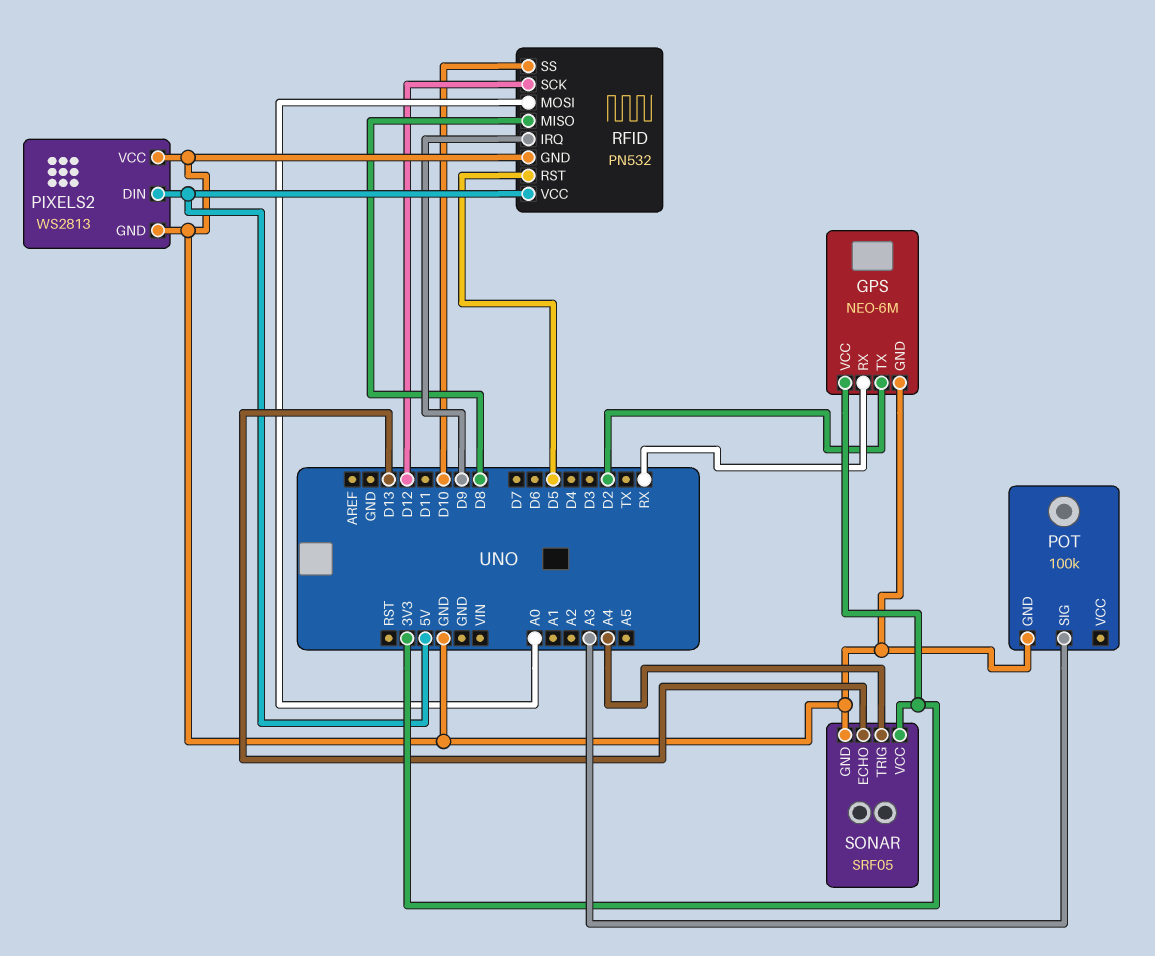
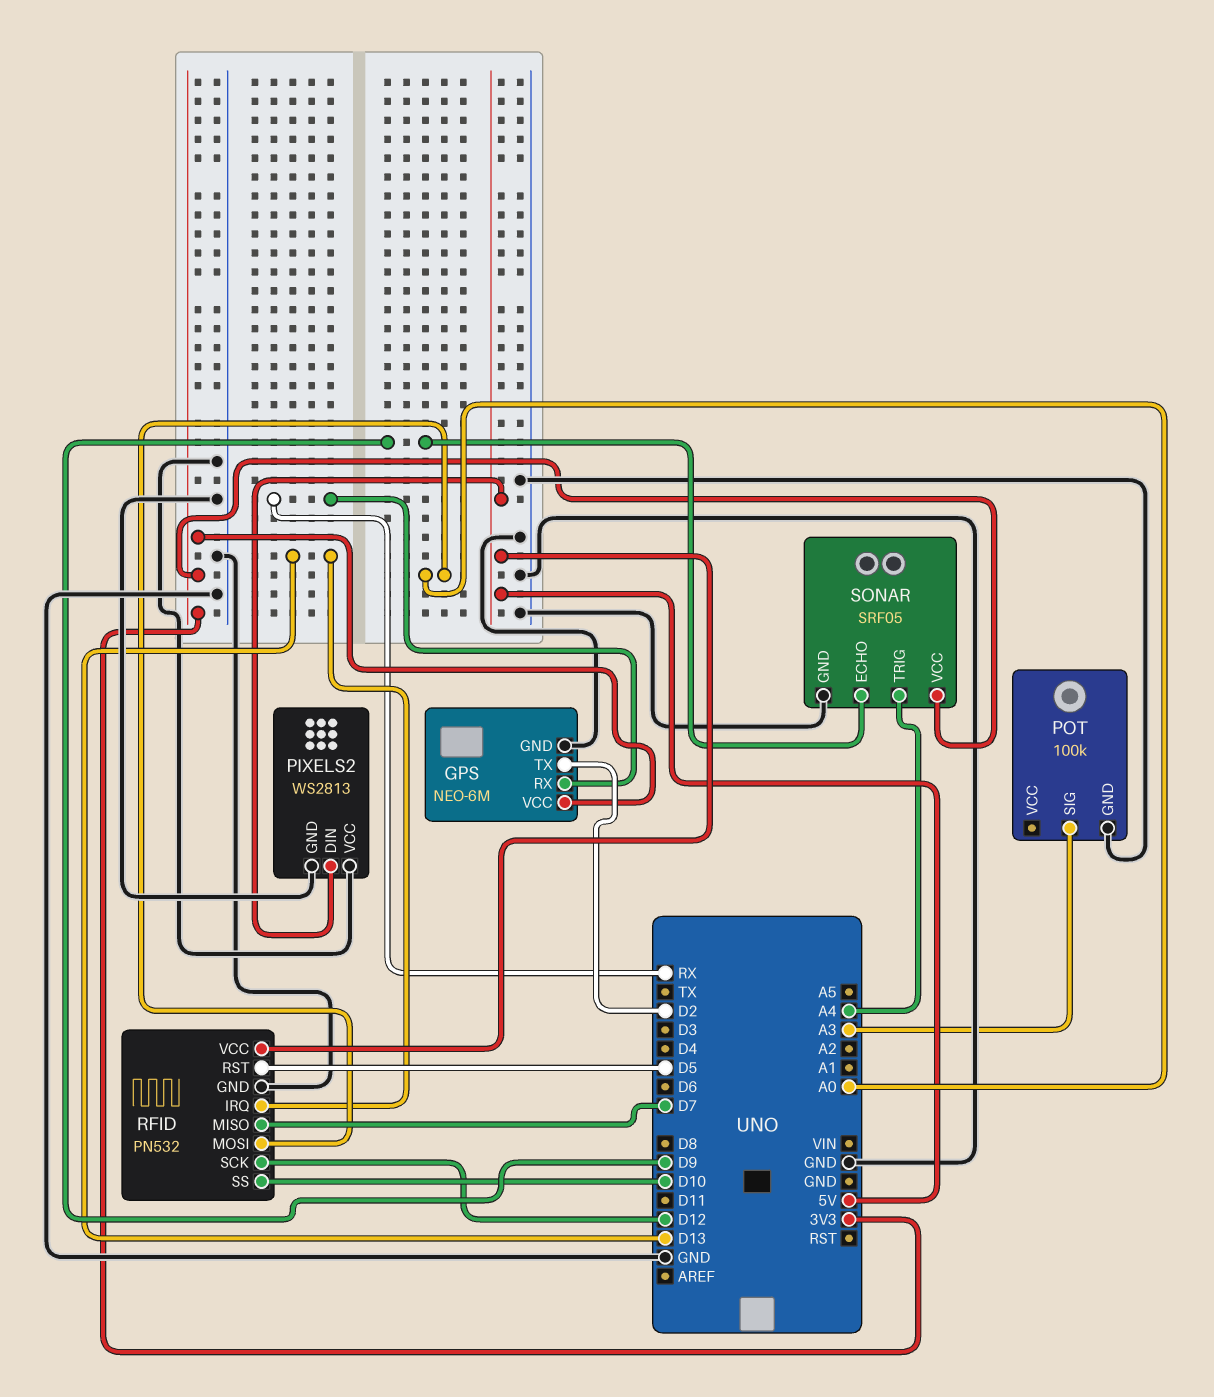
RFID pin IRQ: D9 -> D13
RFID pin MISO: D8 -> D7
SONAR pin ECHO: D13 -> D9

